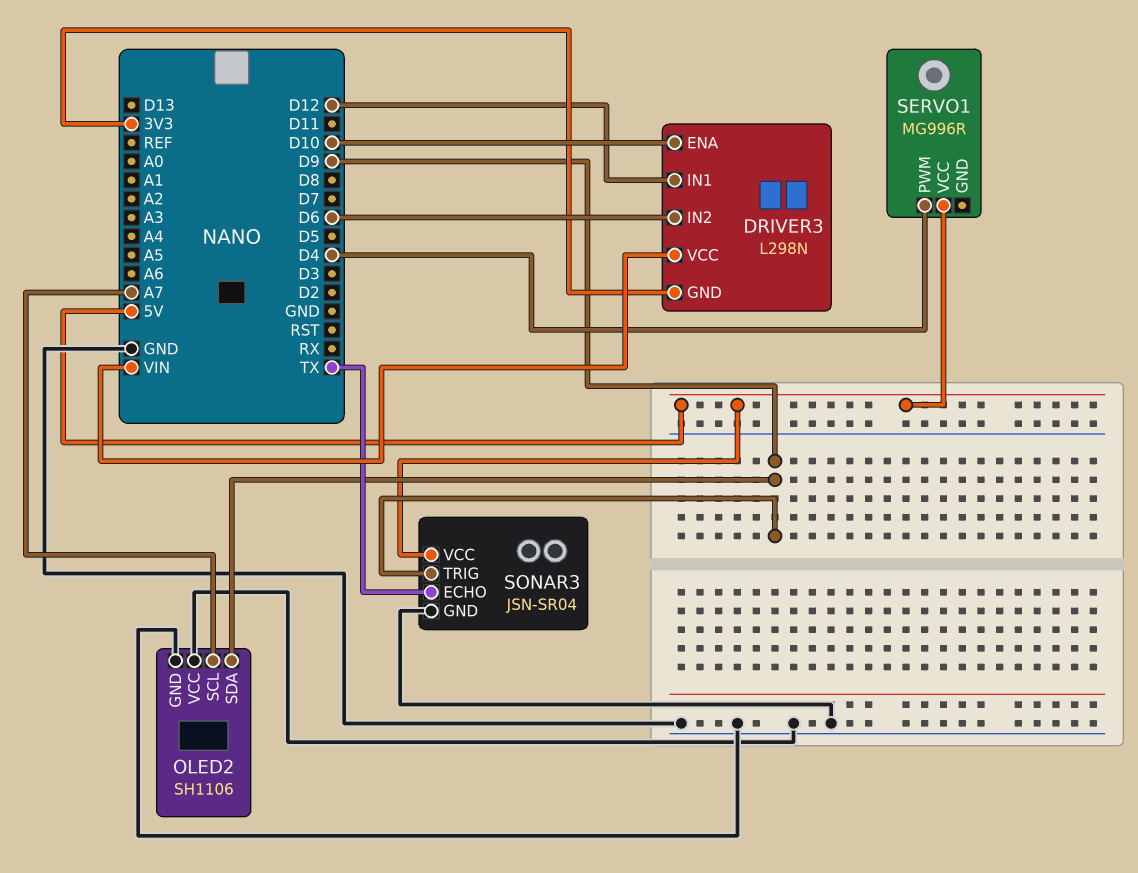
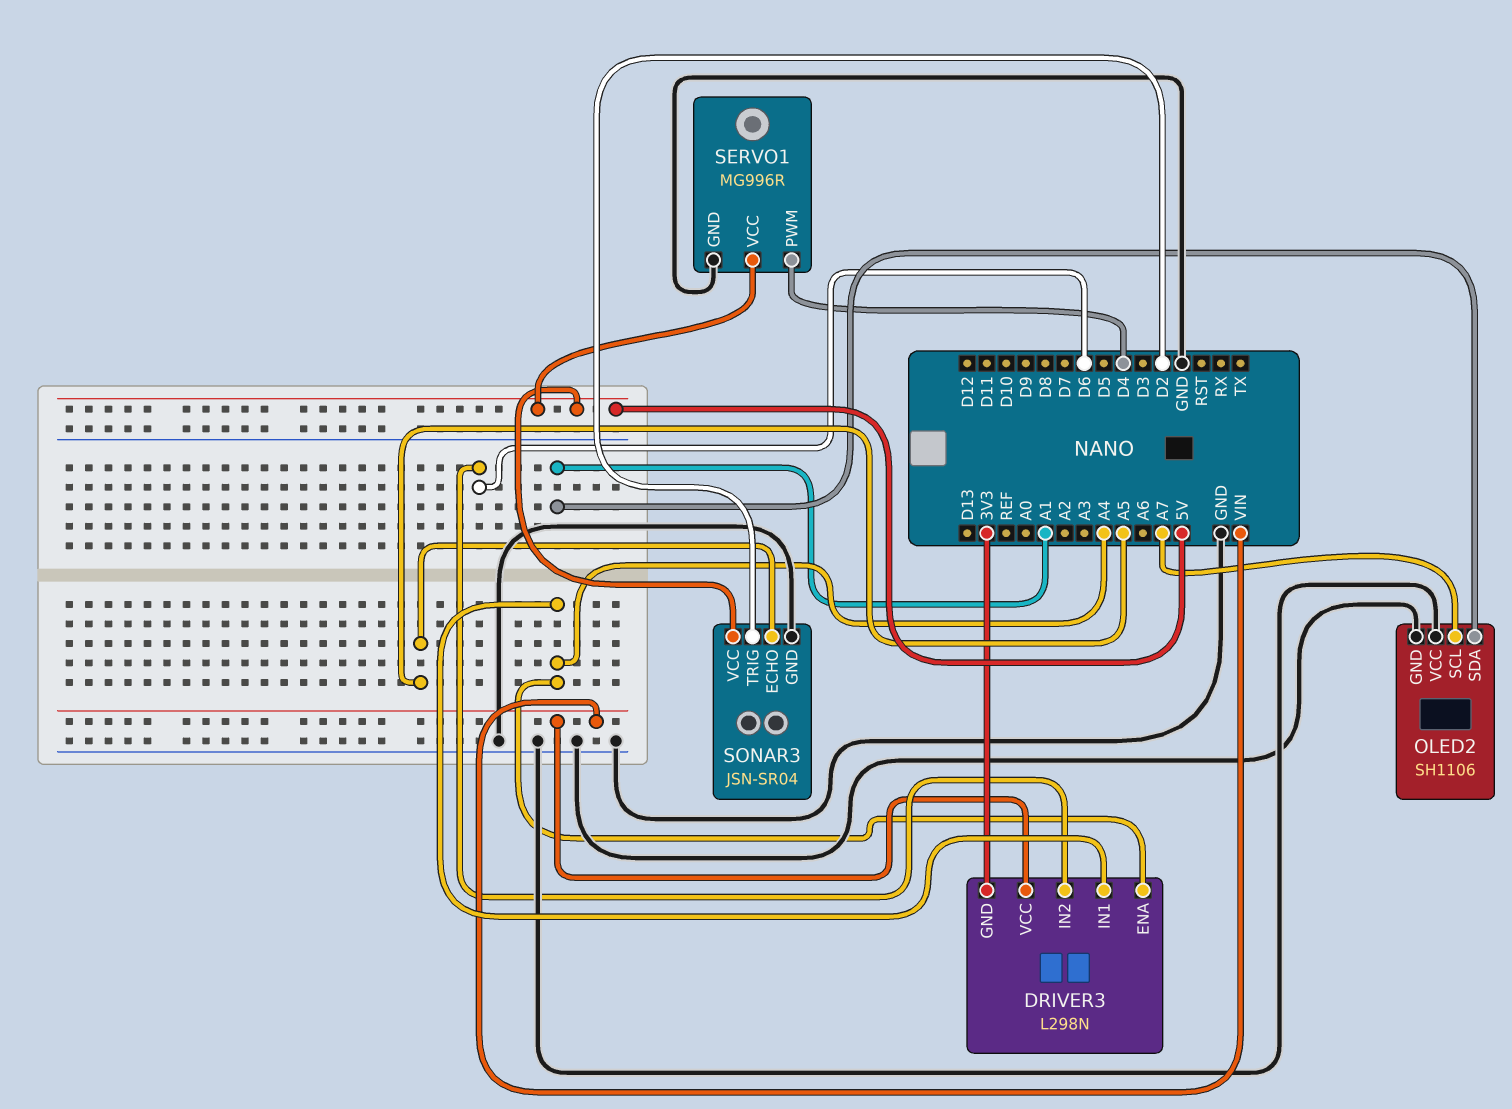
DRIVER3 pin ENA: D10 -> A4
DRIVER3 pin IN1: D12 -> A4
OLED2 pin SDA: D9 -> A1
SERVO1 pin GND: none -> GND
SONAR3 pin ECHO: TX -> A5
SONAR3 pin TRIG: D9 -> D2

